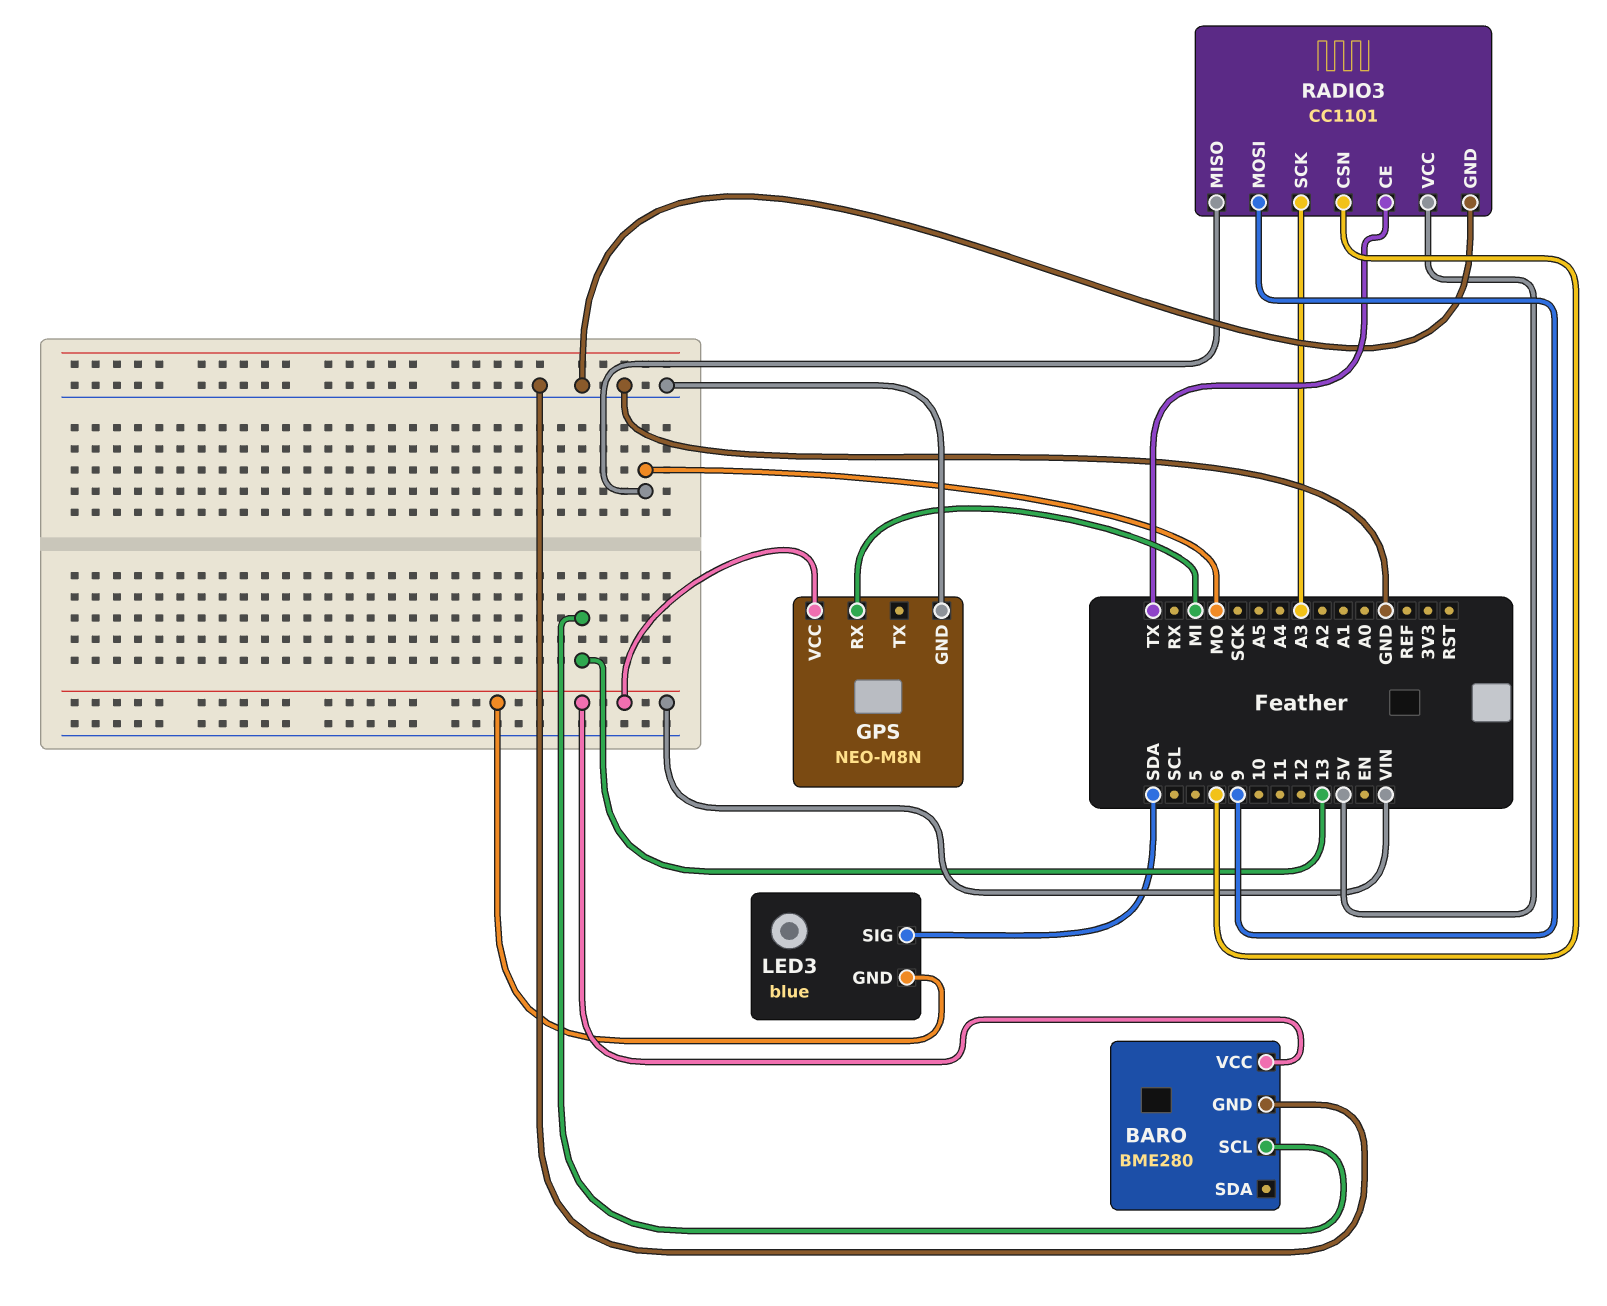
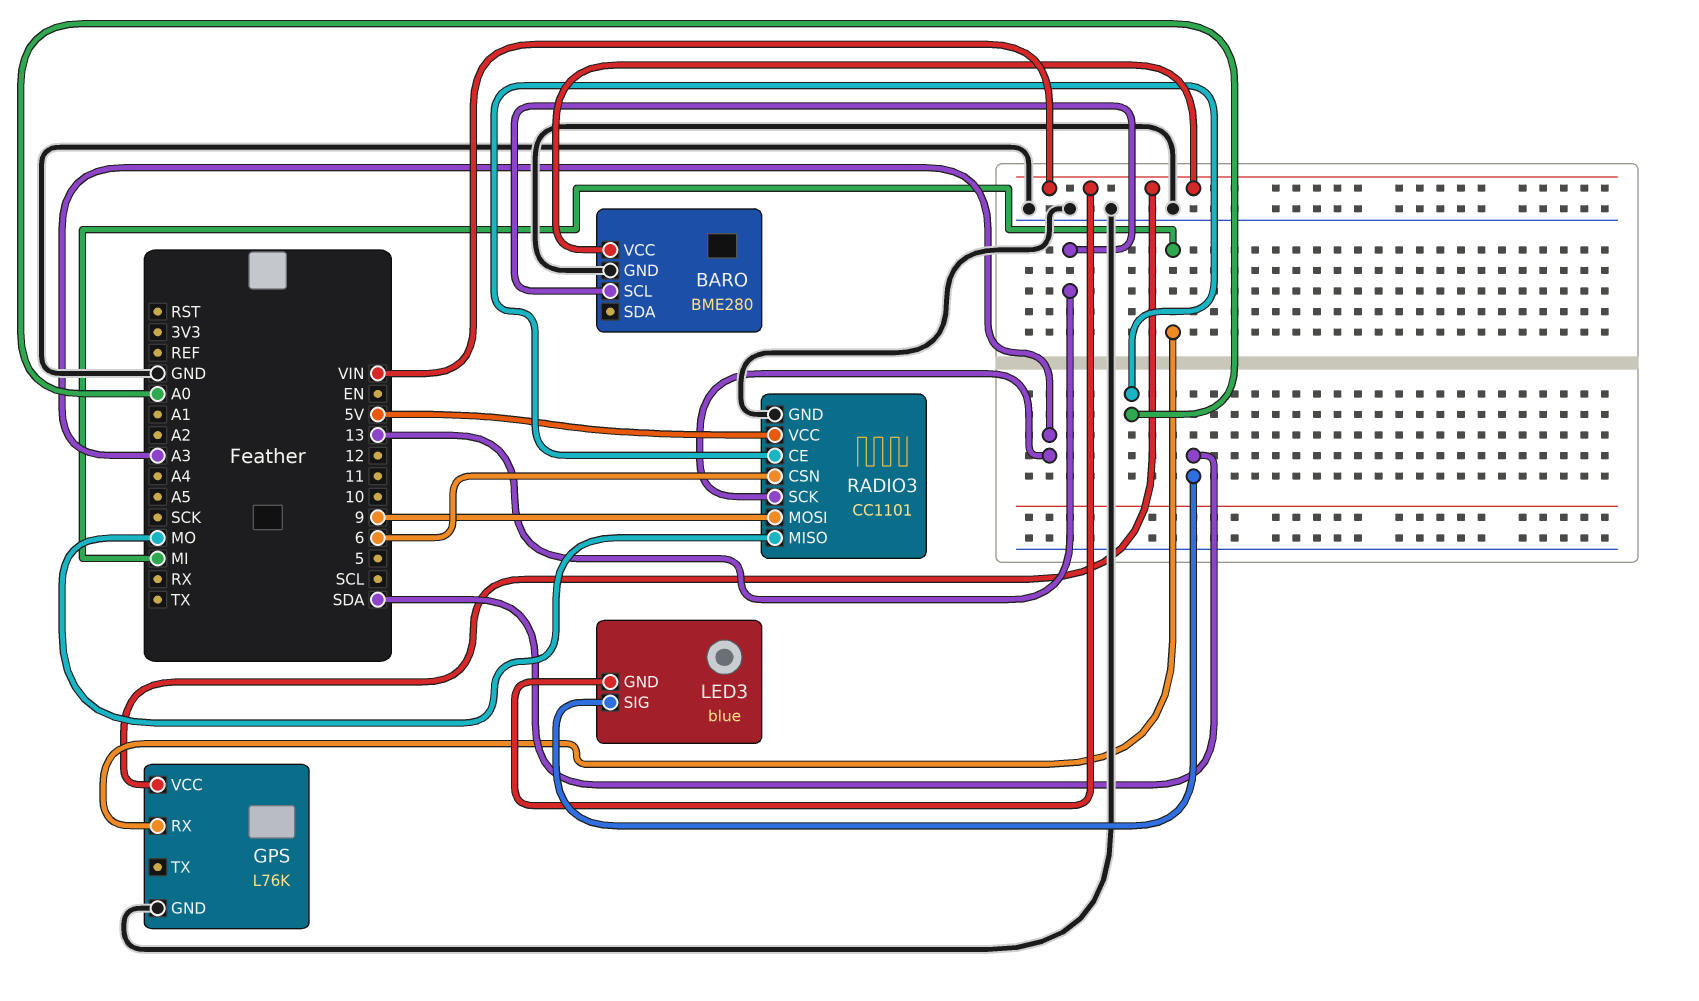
GPS: NEO-M8N -> L76K
RADIO3 pin CE: TX -> A0

